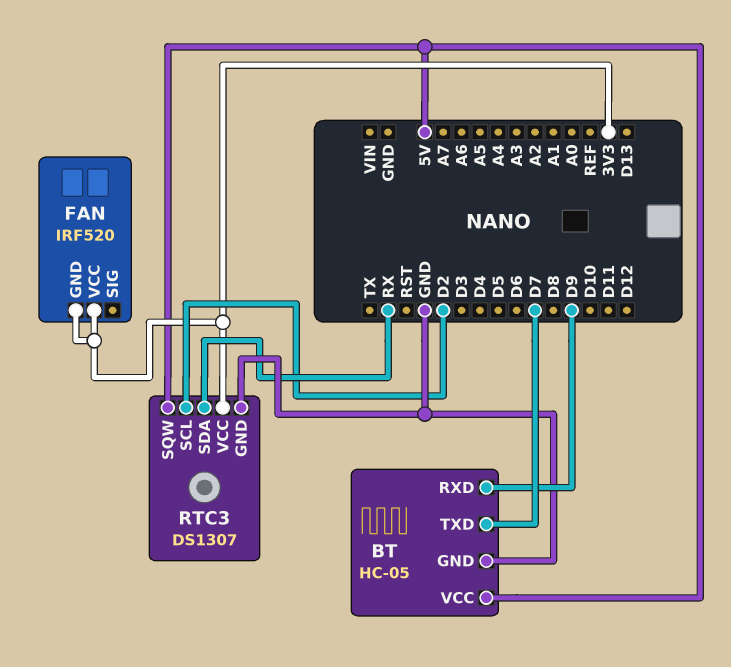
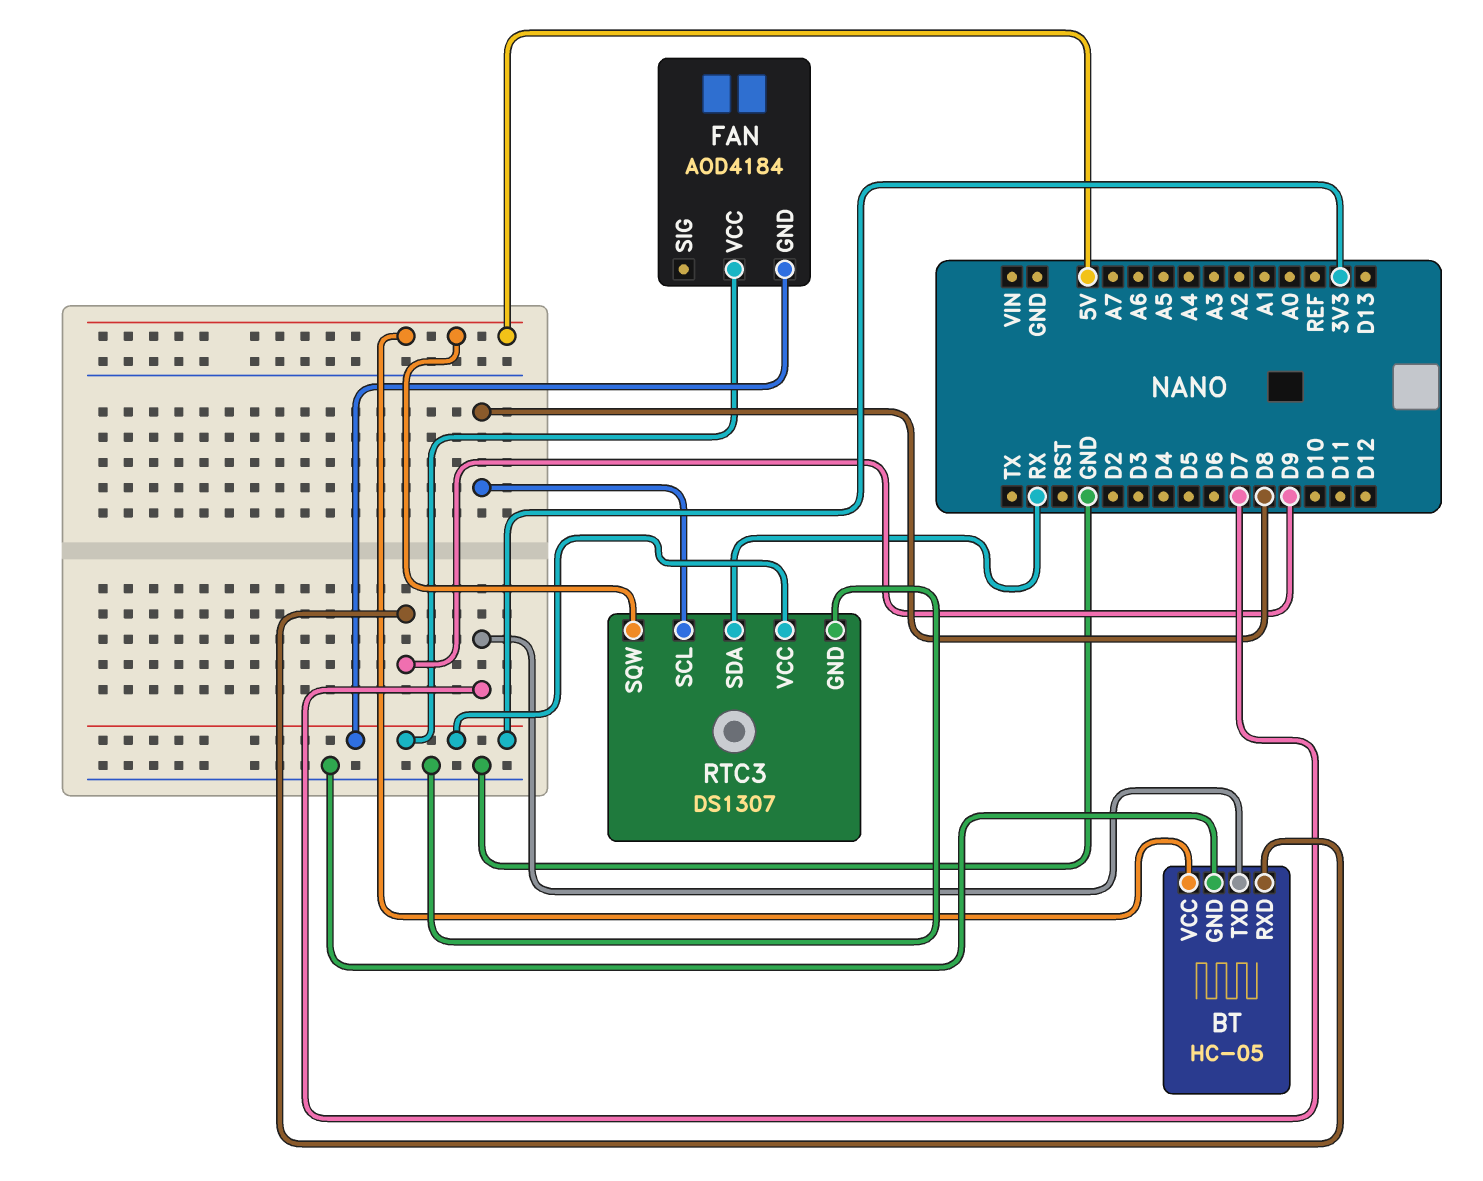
FAN: IRF520 -> AOD4184
RTC3 pin SCL: D2 -> D8

